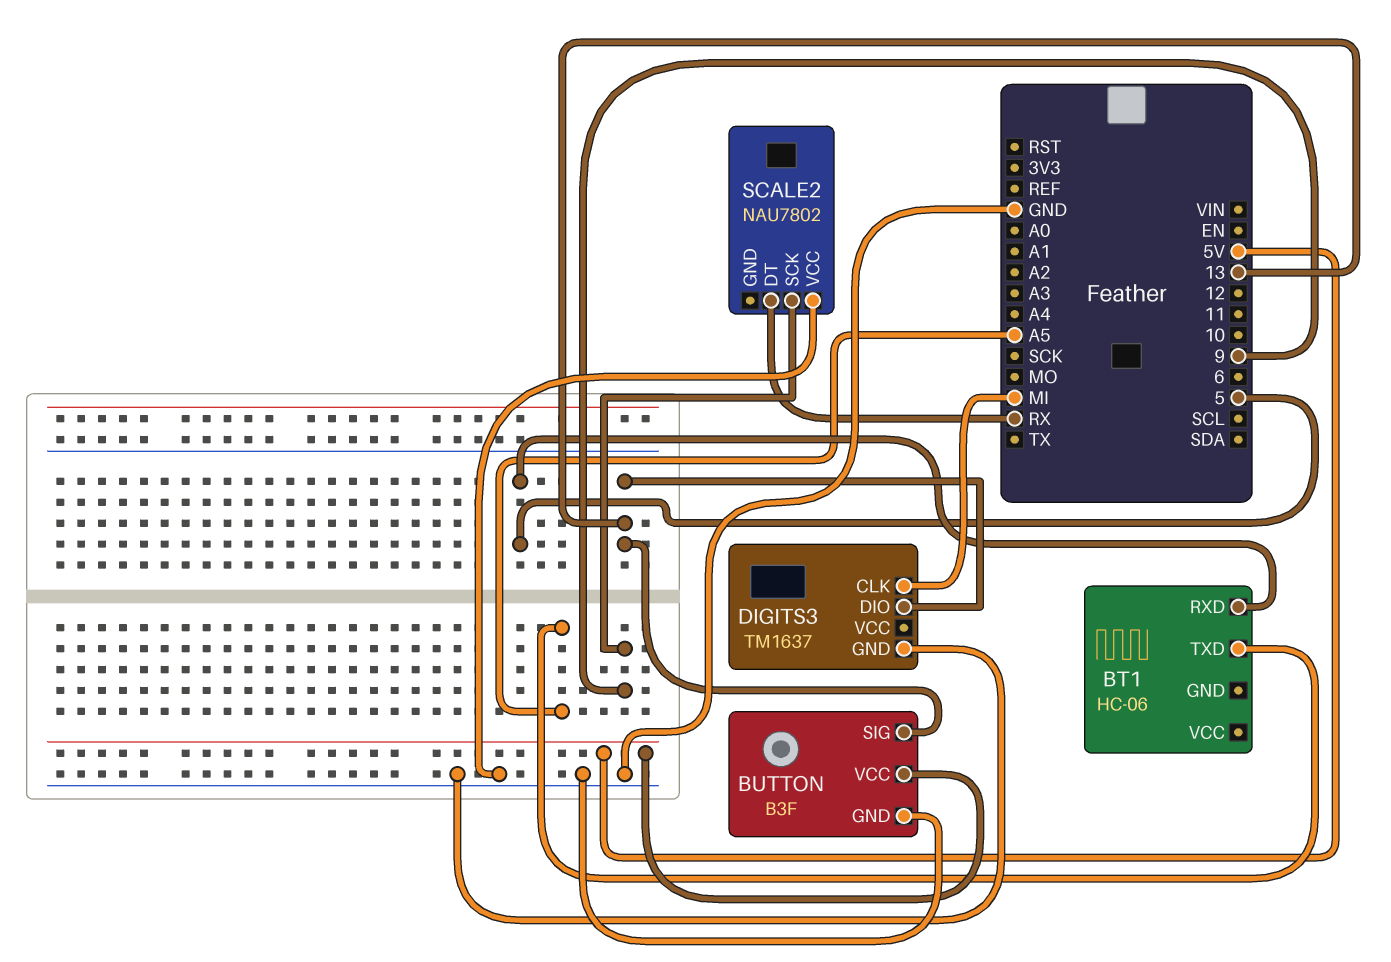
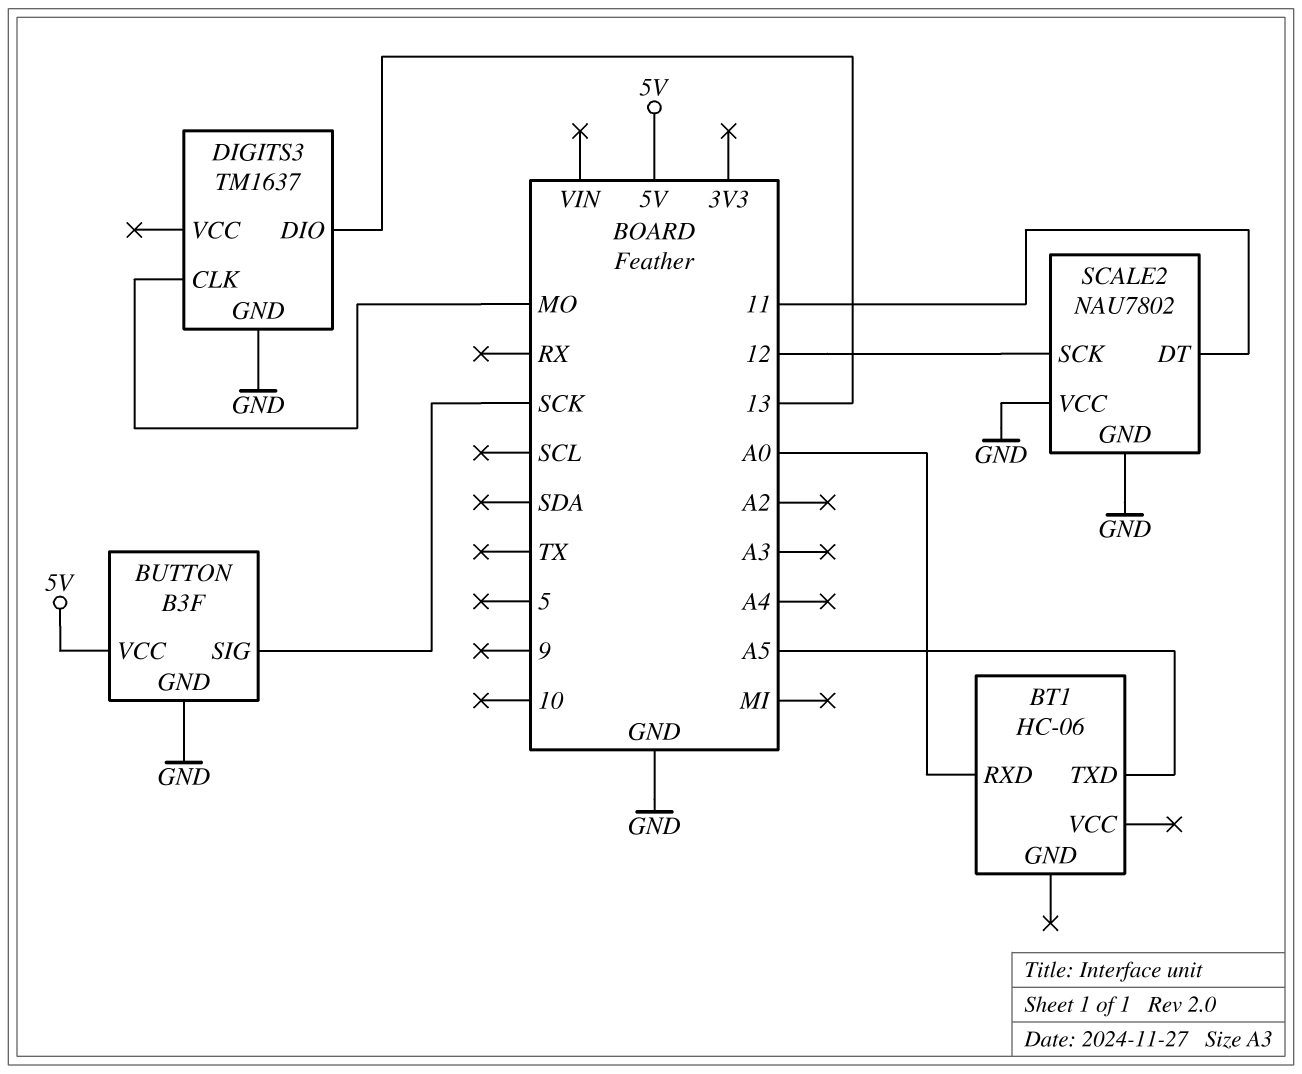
BT1 pin RXD: 5 -> A0
BUTTON pin SIG: 13 -> SCK
DIGITS3 pin CLK: MI -> MO
SCALE2 pin DT: RX -> 11
SCALE2 pin GND: none -> GND
SCALE2 pin SCK: 9 -> 12

